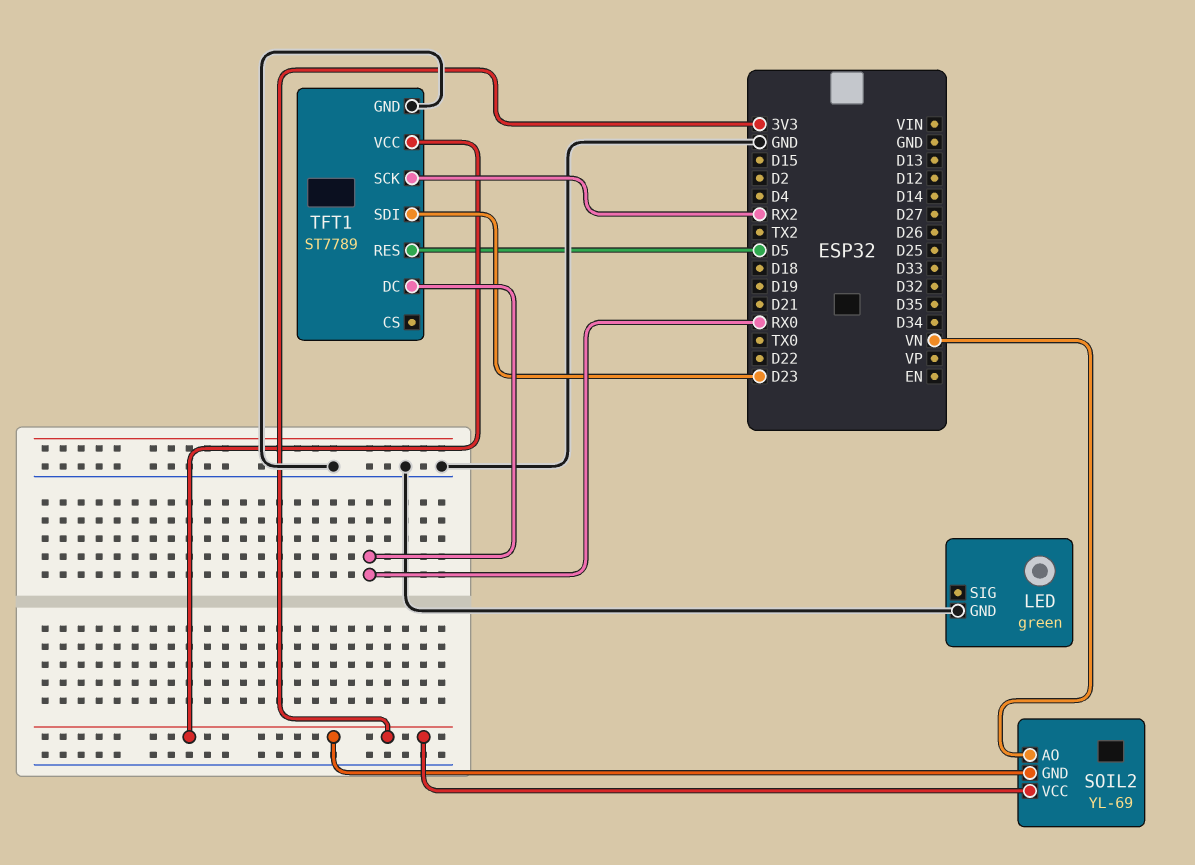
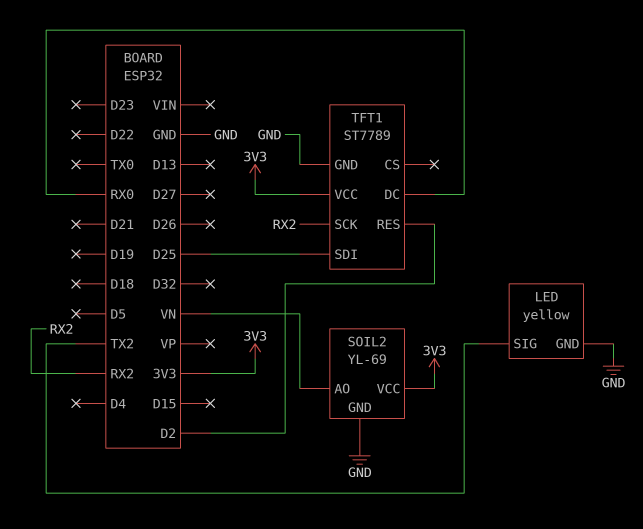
LED: green -> yellow
LED pin SIG: none -> TX2
SOIL2 pin GND: 3V3 -> GND
TFT1 pin RES: D5 -> D2
TFT1 pin SDI: D23 -> D25

